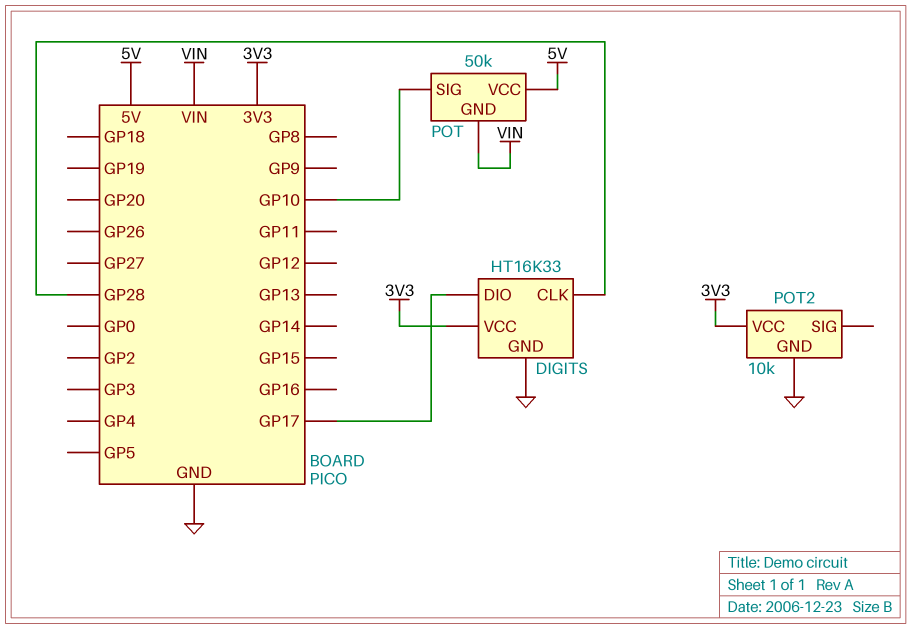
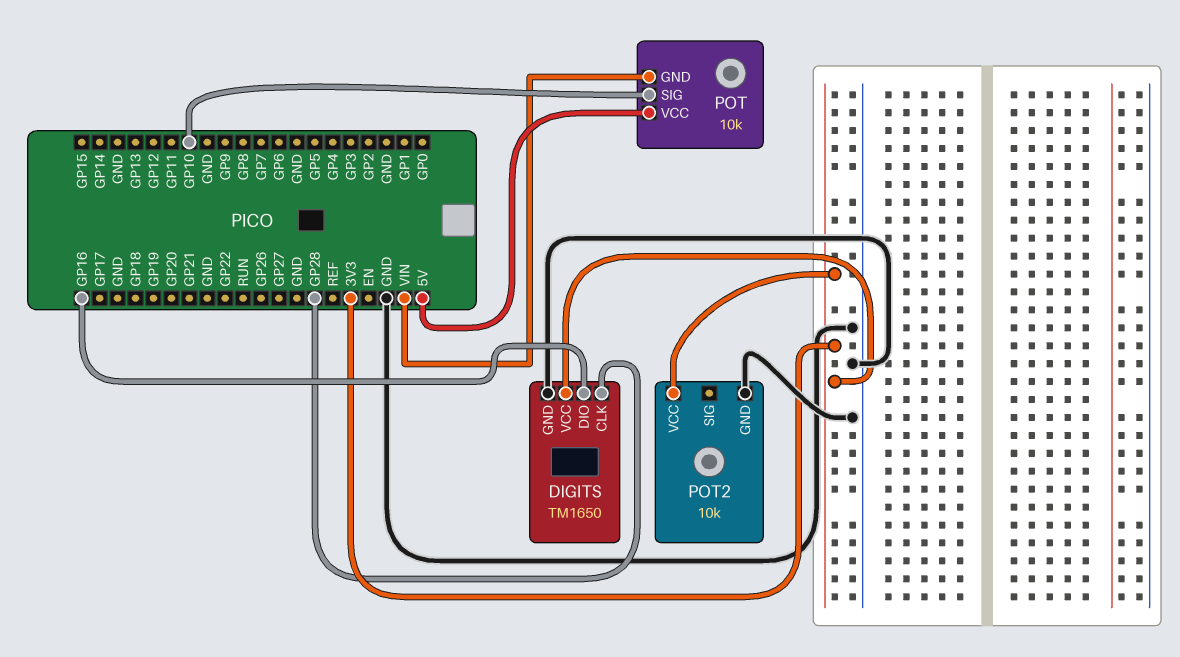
DIGITS: HT16K33 -> TM1650
DIGITS pin DIO: GP17 -> GP16
POT: 50k -> 10k

